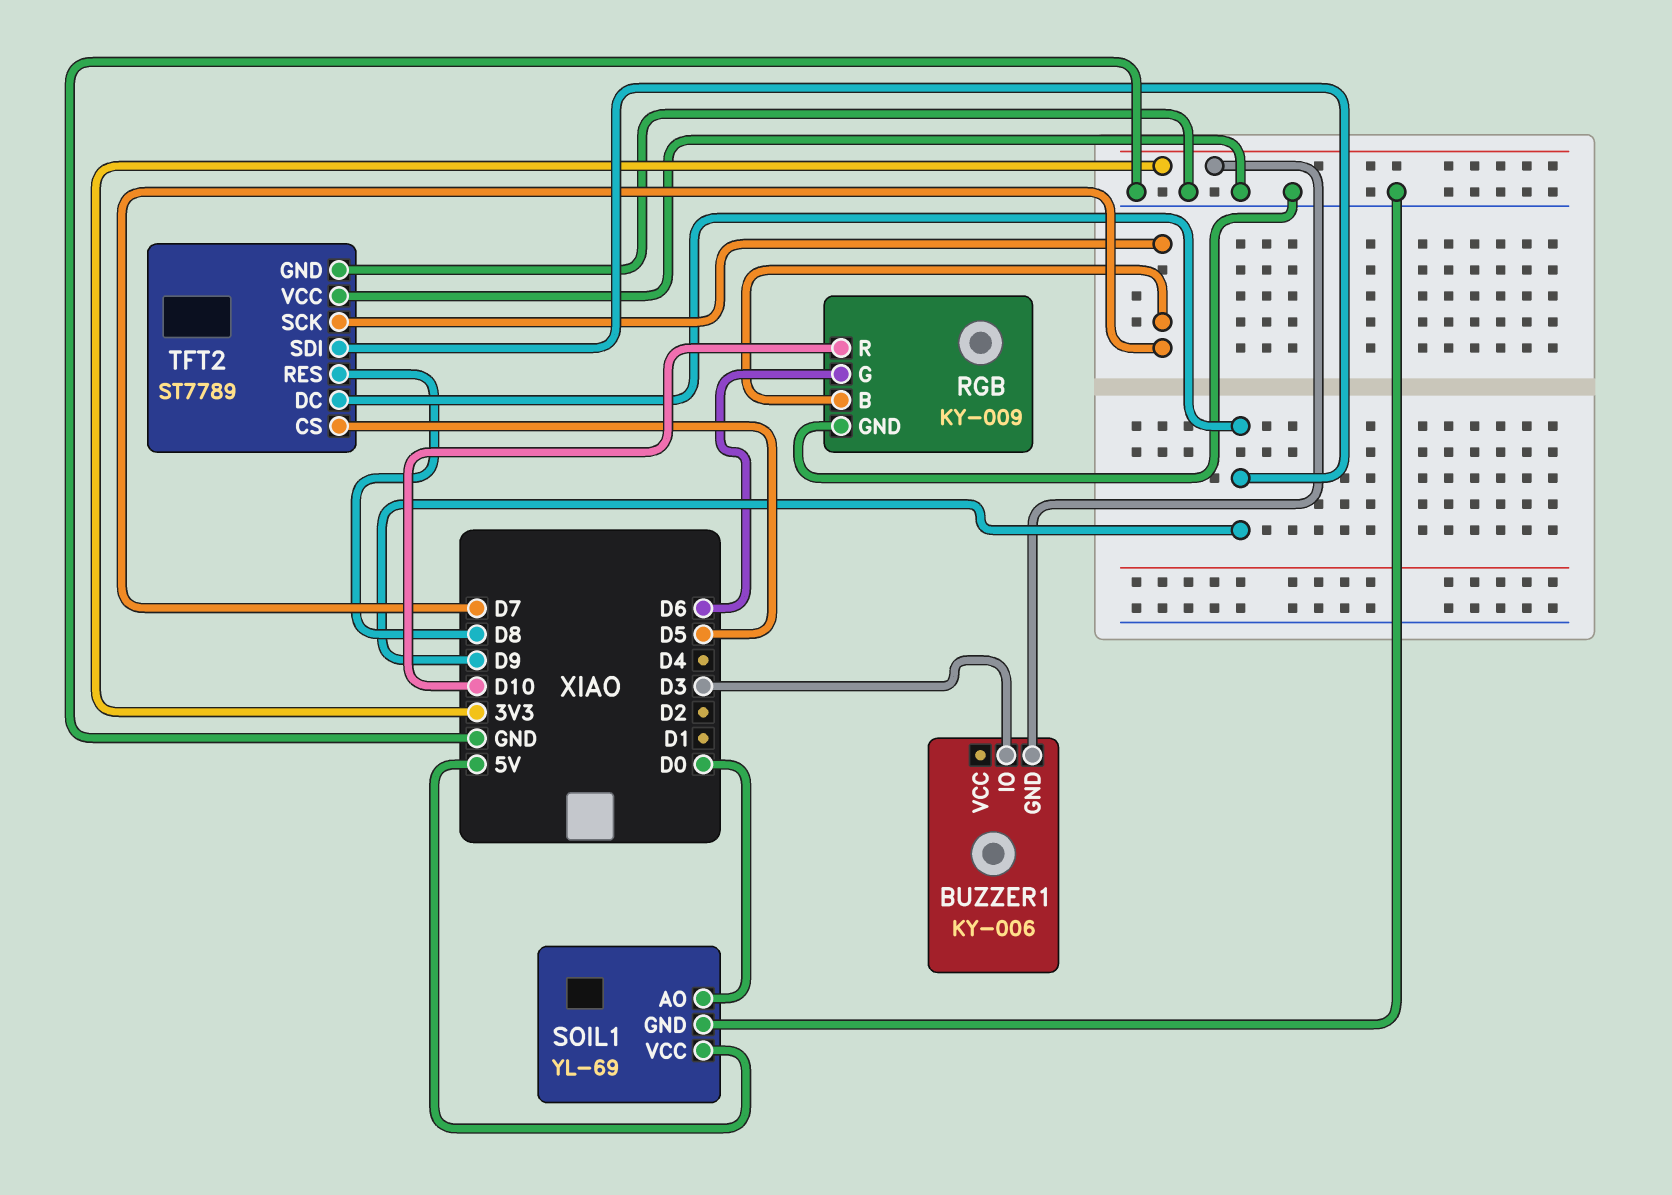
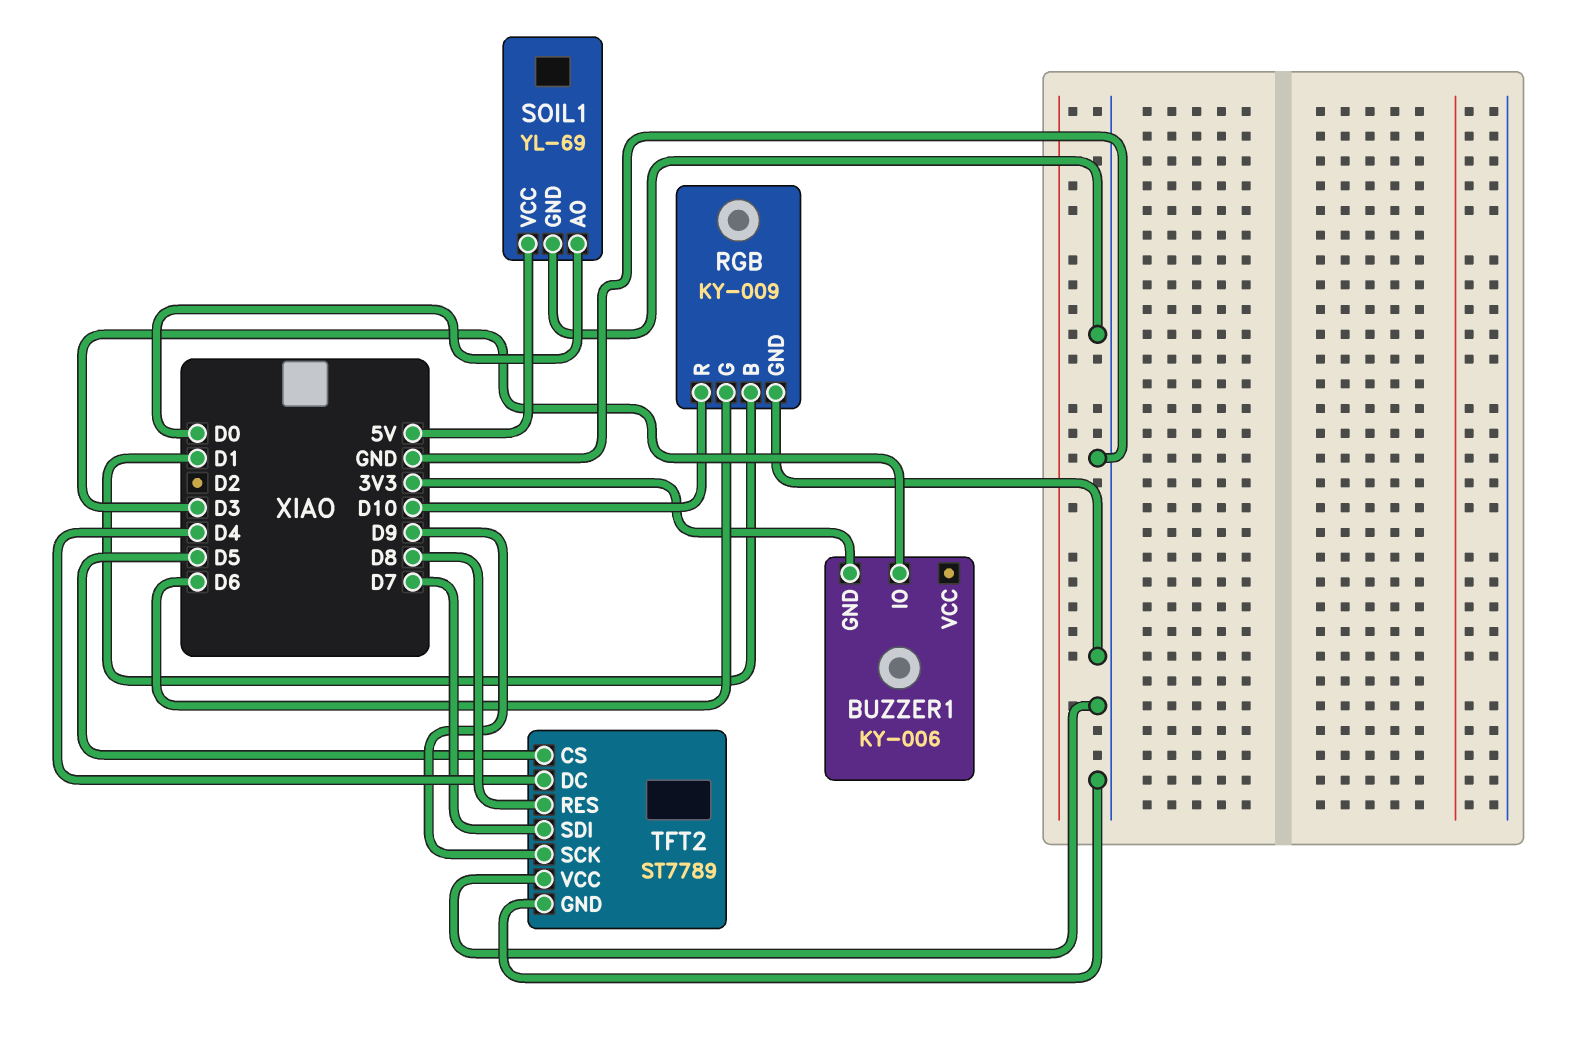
RGB pin B: D7 -> D1
TFT2 pin DC: D9 -> D4
TFT2 pin SCK: D7 -> D9
TFT2 pin SDI: D9 -> D7

